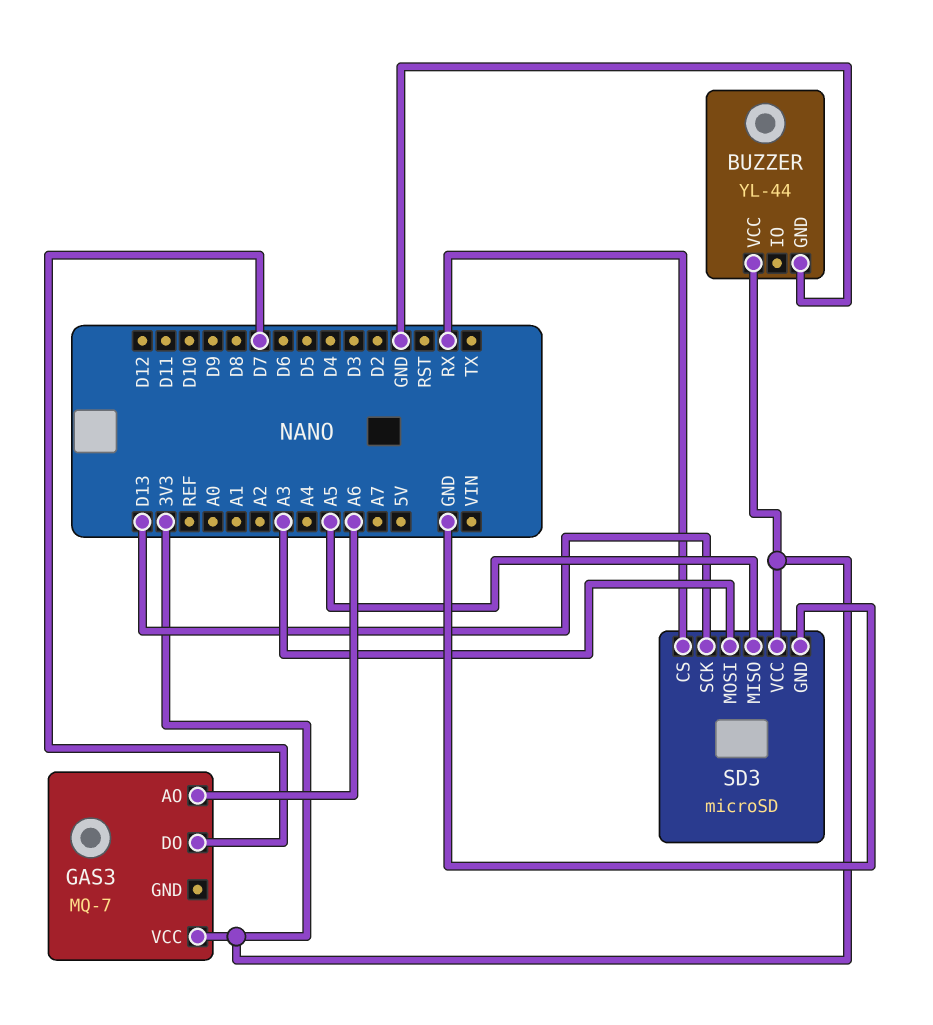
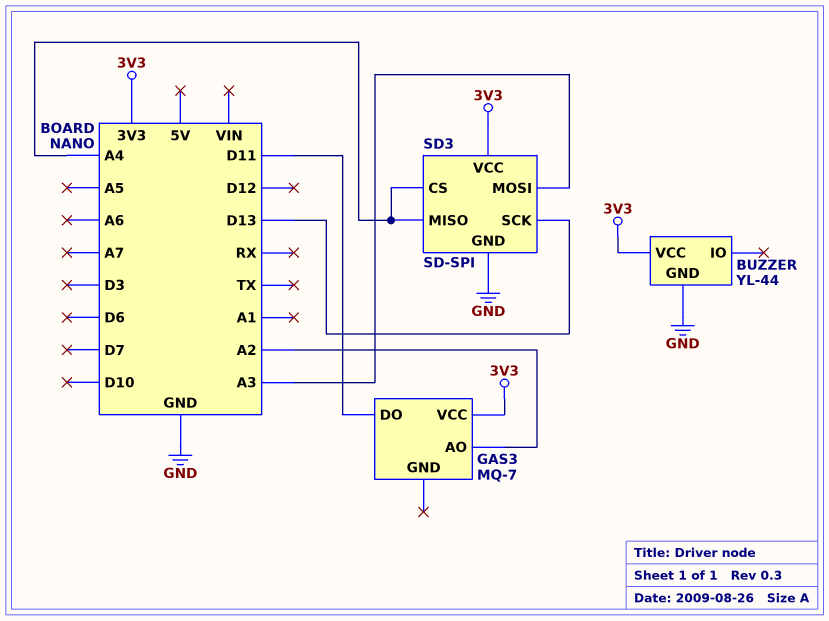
GAS3 pin AO: A6 -> A2
GAS3 pin DO: D7 -> D11
SD3: microSD -> SD-SPI
SD3 pin CS: RX -> A4
SD3 pin MISO: A5 -> A4

